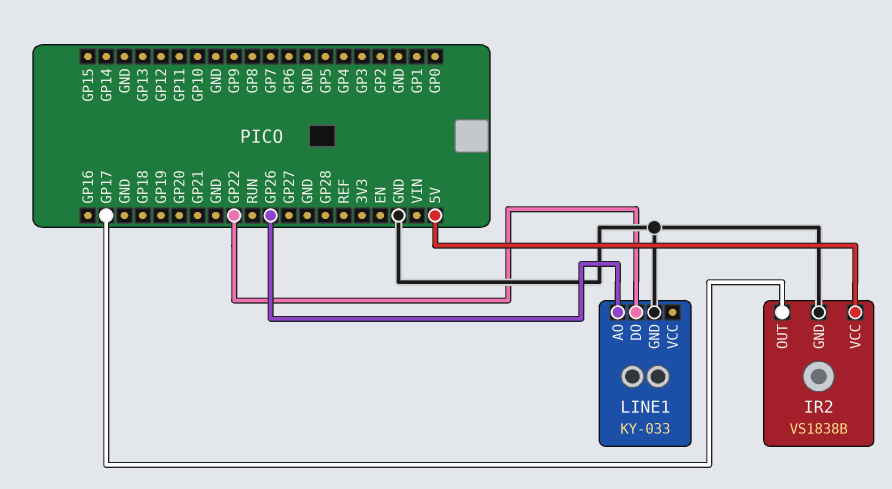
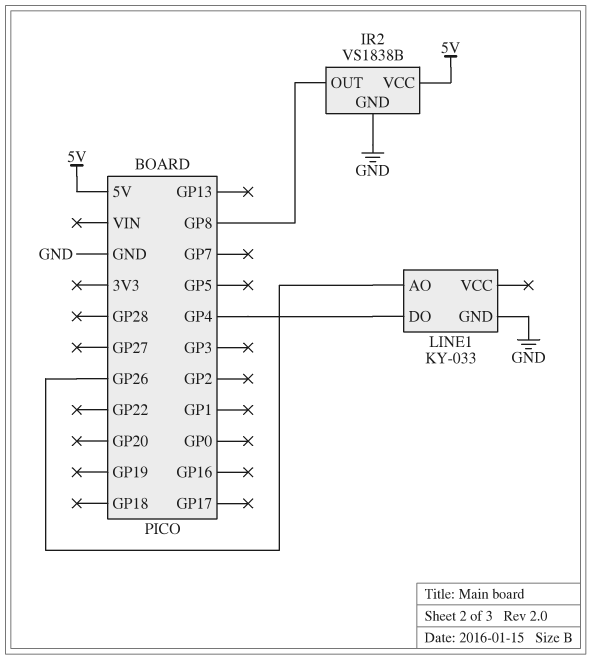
IR2 pin OUT: GP17 -> GP8
LINE1 pin DO: GP22 -> GP4

